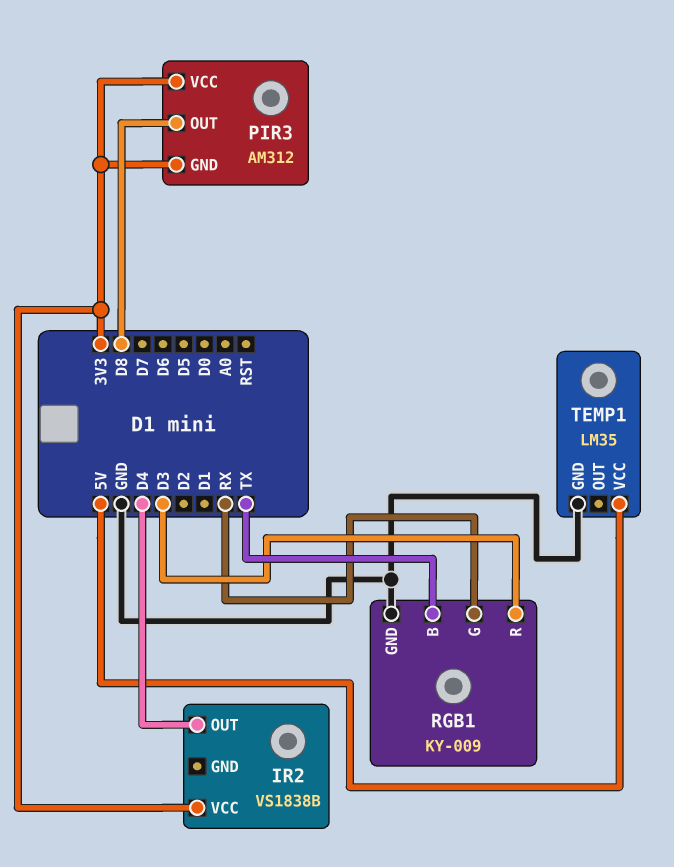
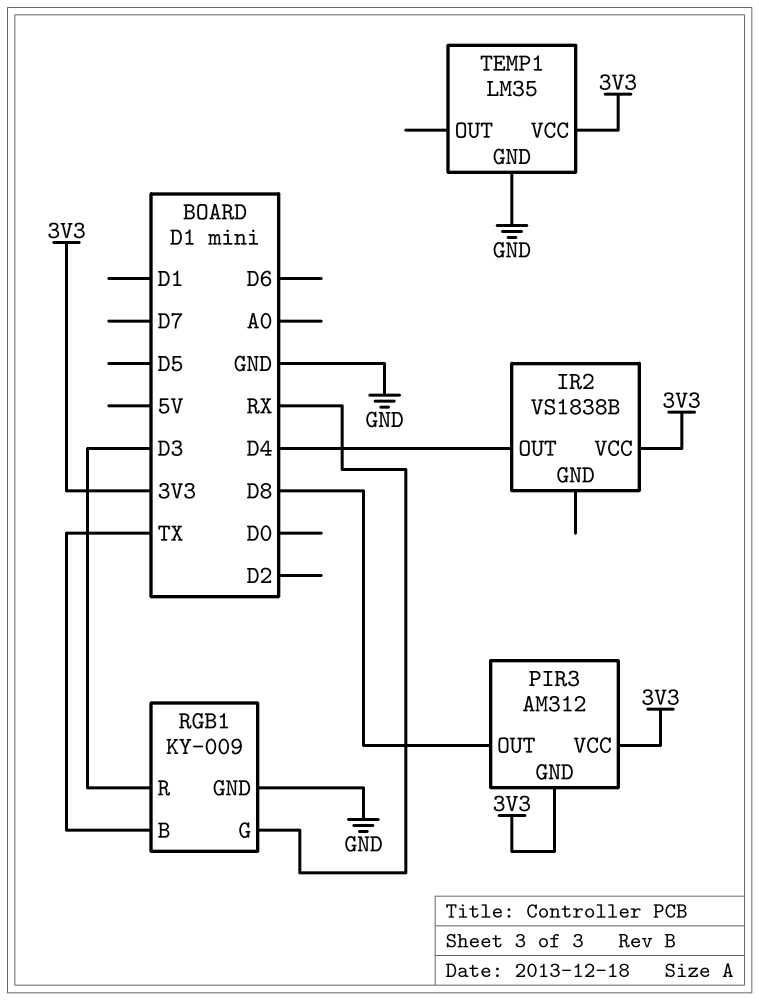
TEMP1 pin VCC: 5V -> 3V3

